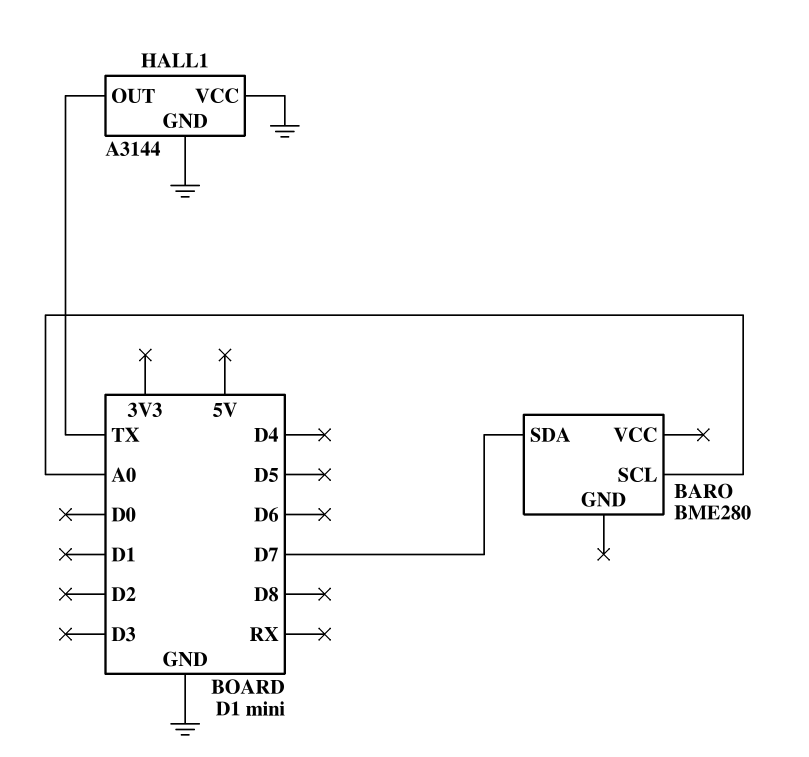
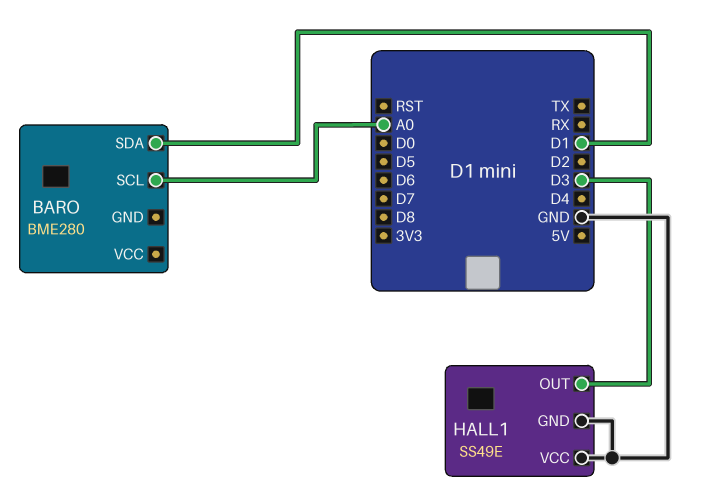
BARO pin SDA: D7 -> D1
HALL1: A3144 -> SS49E
HALL1 pin OUT: TX -> D3

